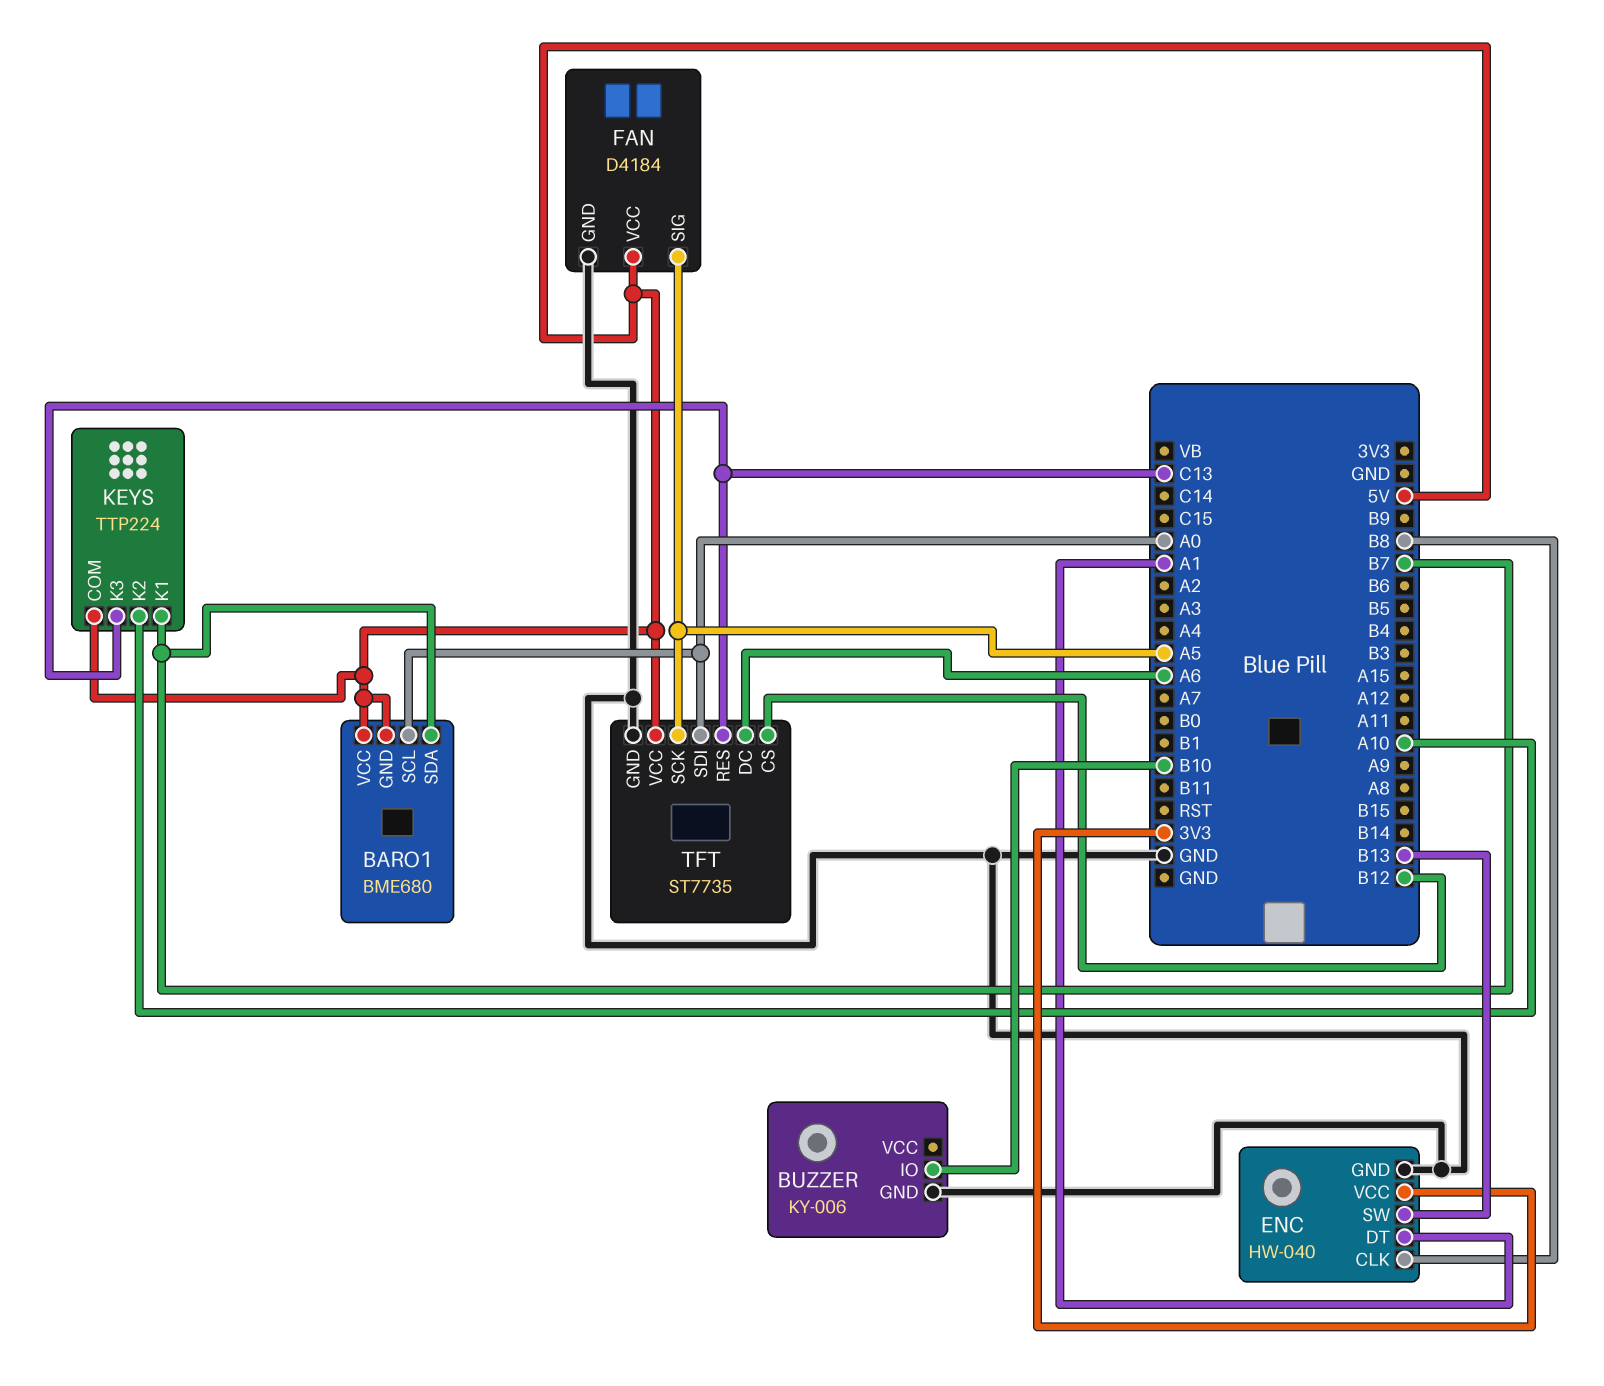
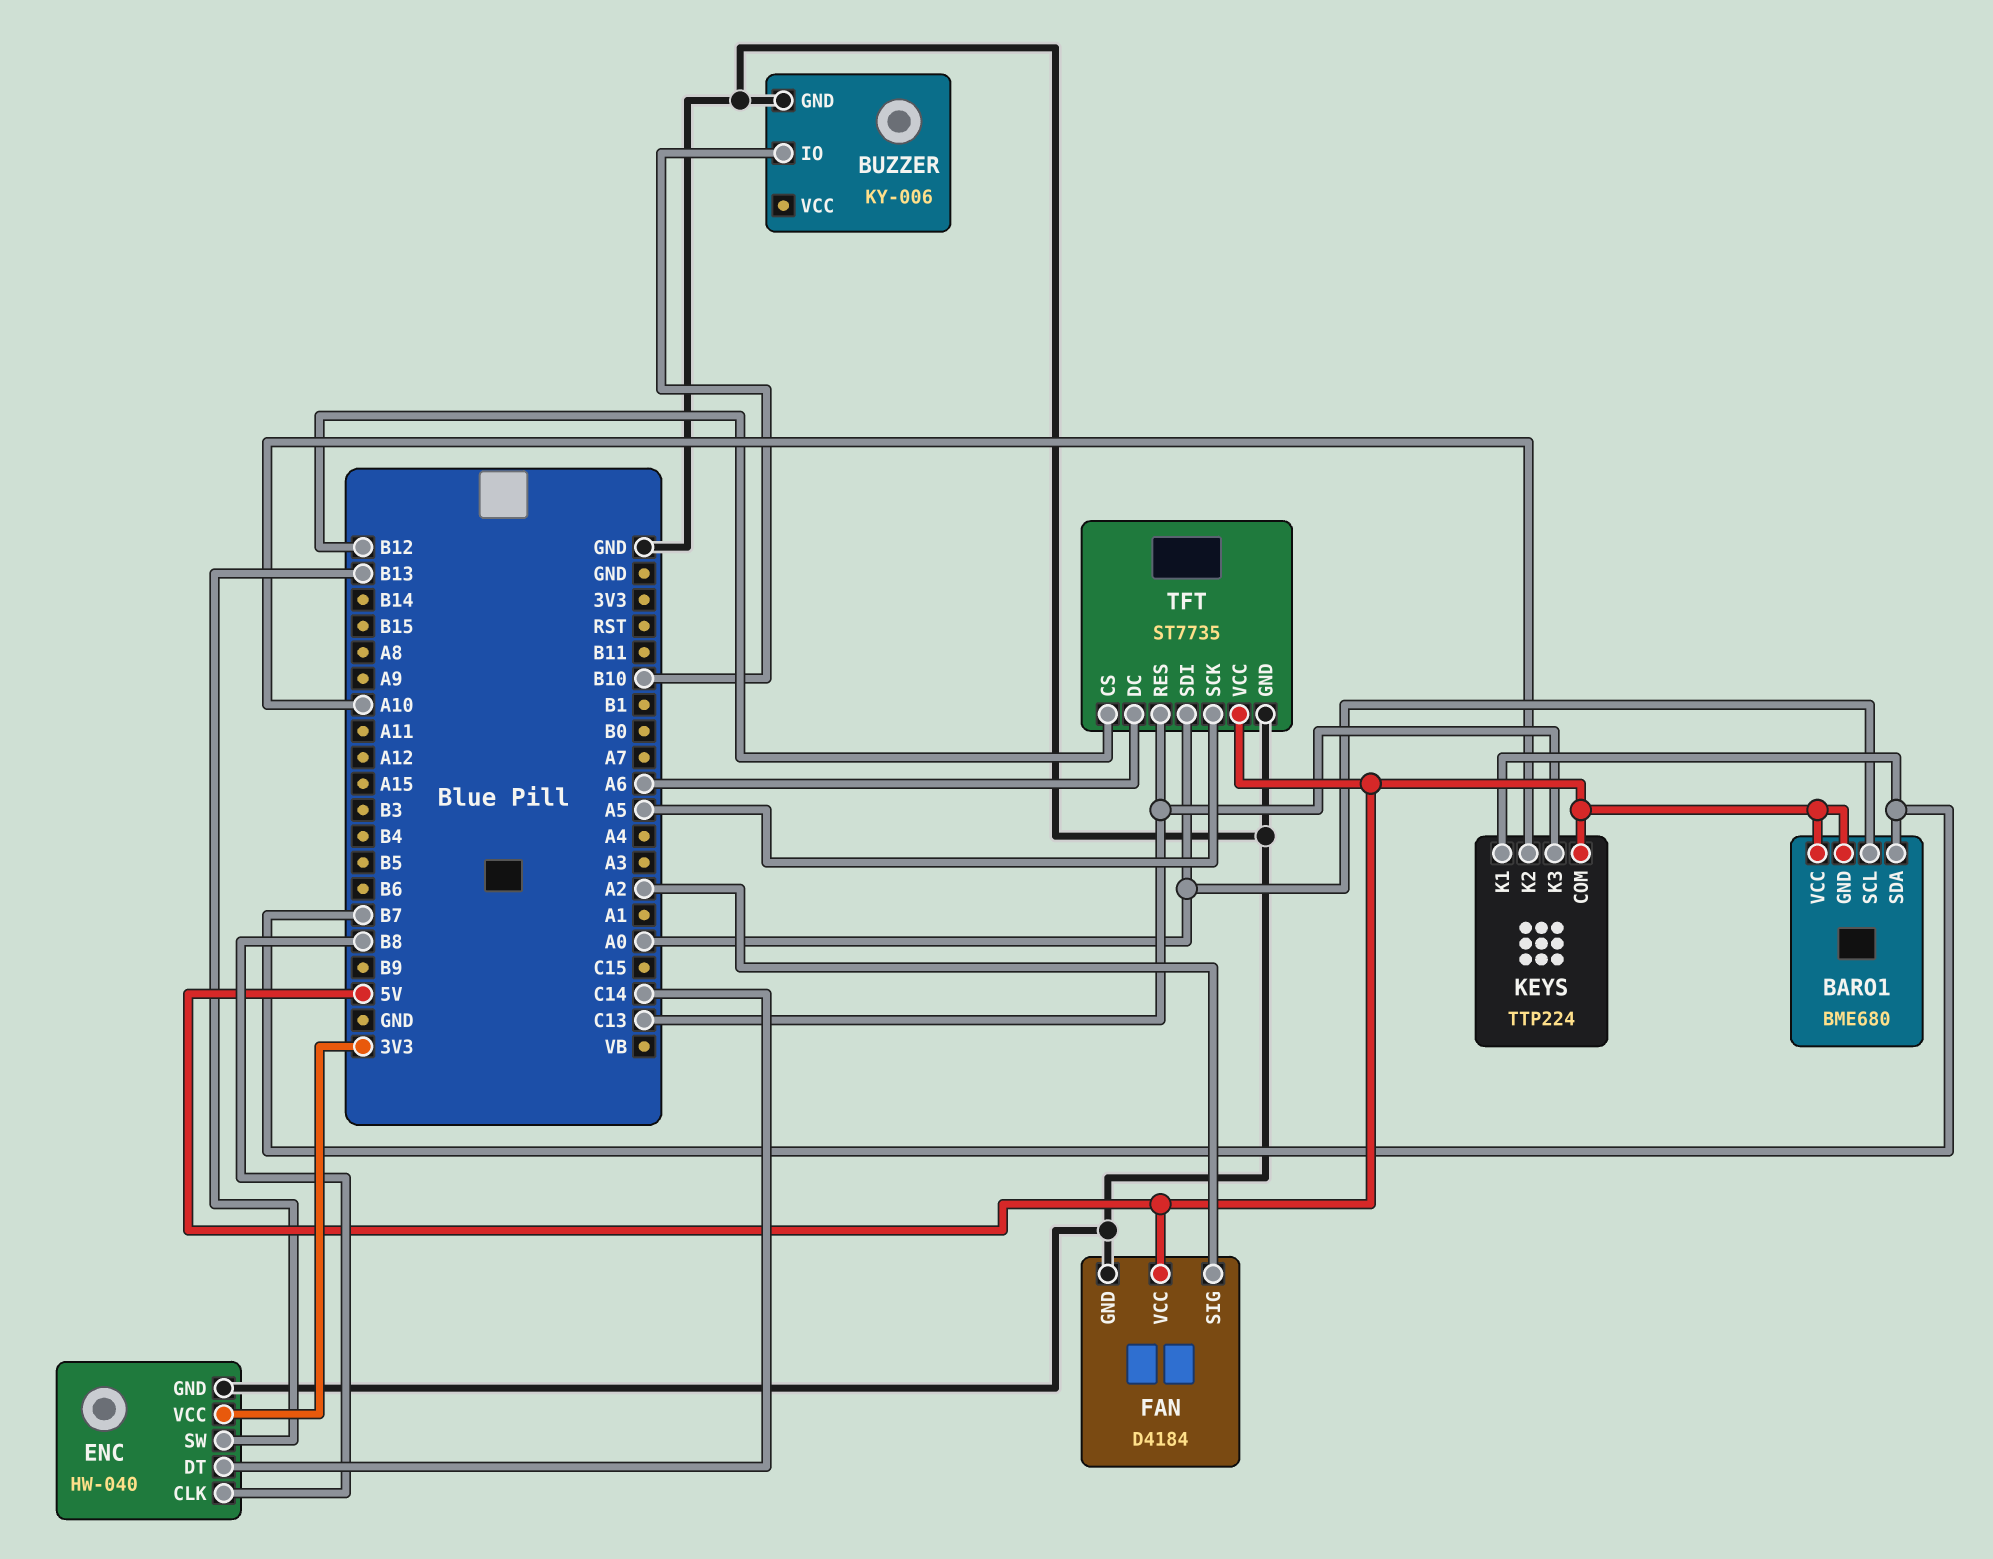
ENC pin DT: A1 -> C14
FAN pin SIG: A5 -> A2

